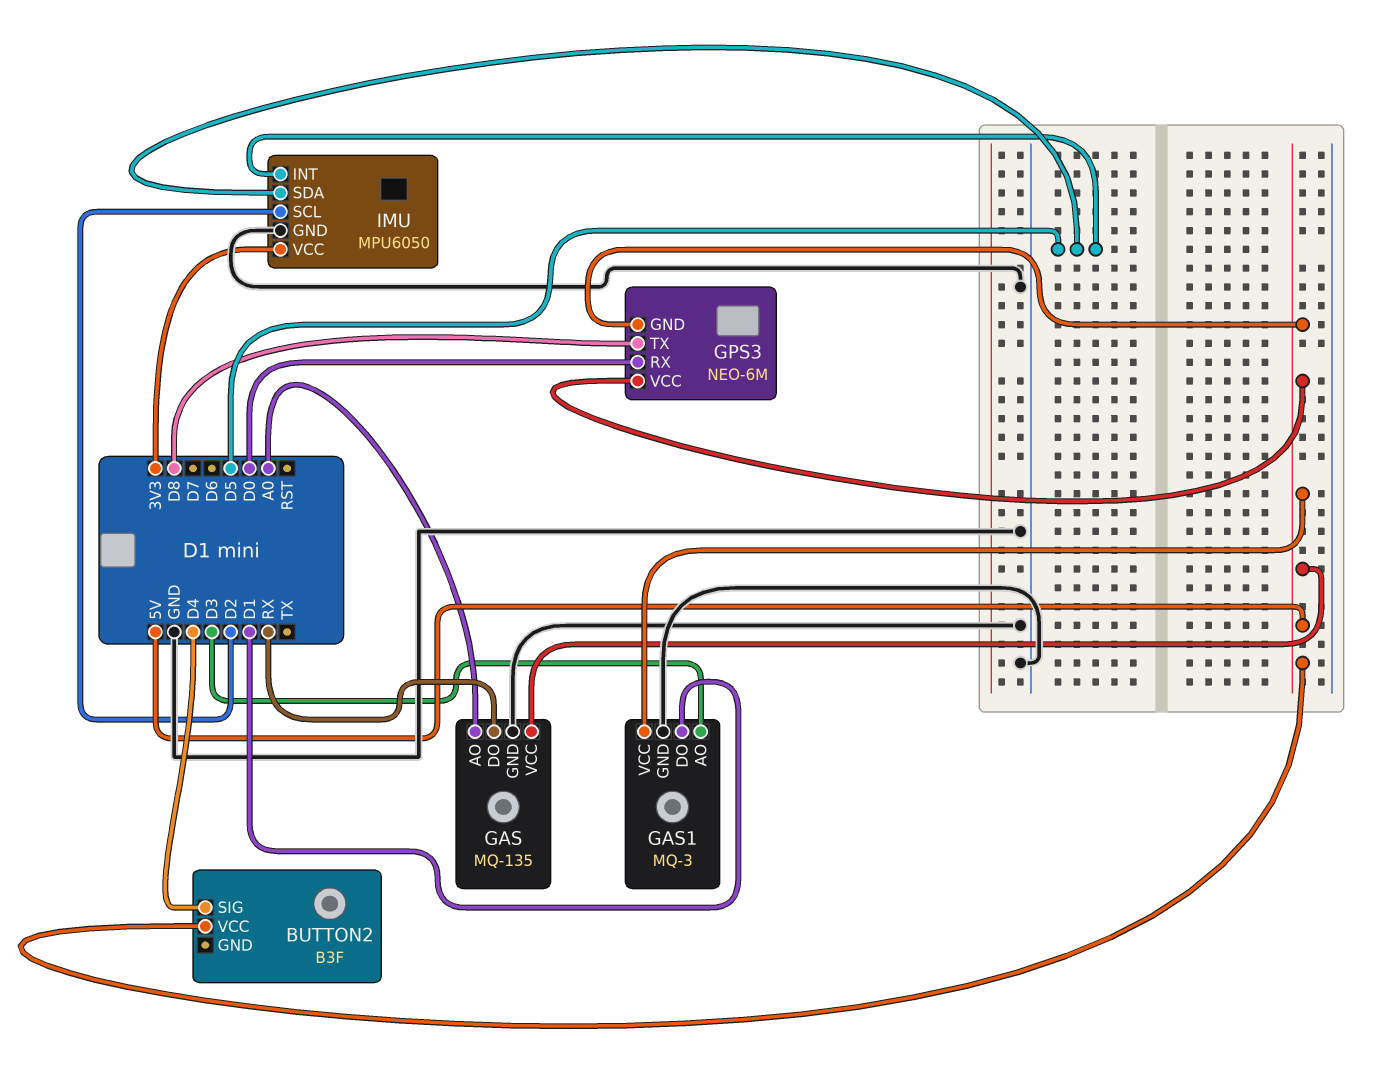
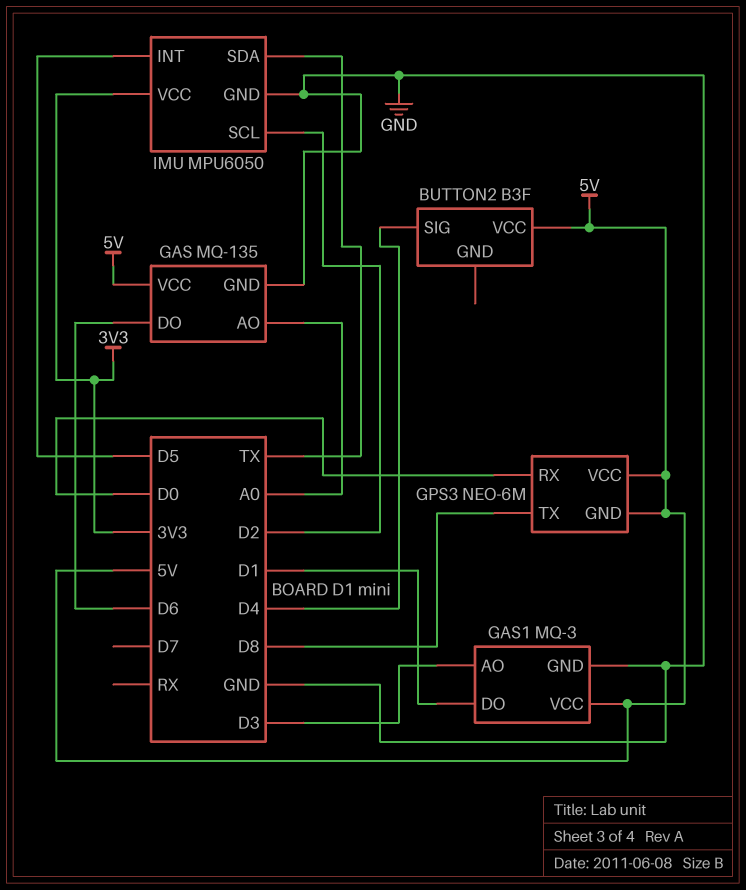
GAS pin DO: RX -> D6
IMU pin SDA: D5 -> TX

